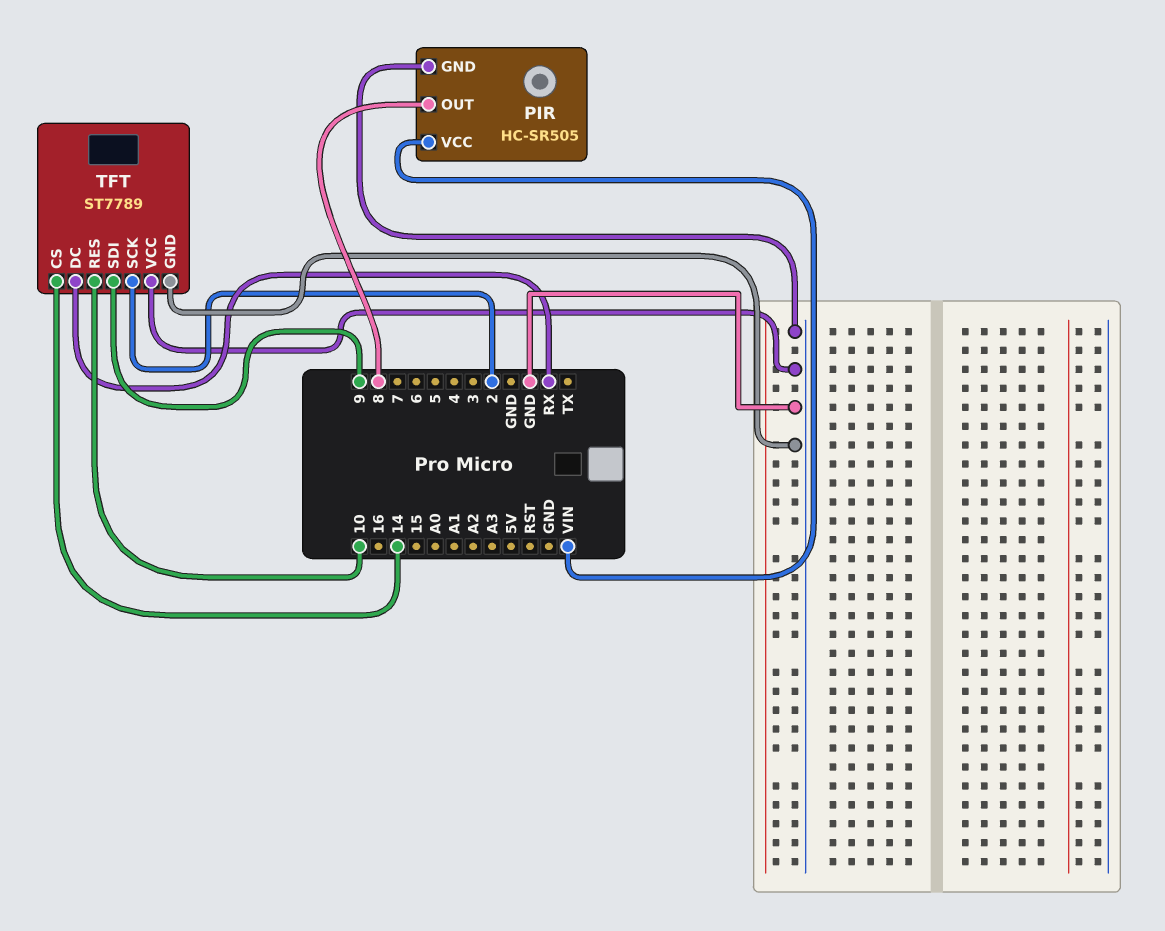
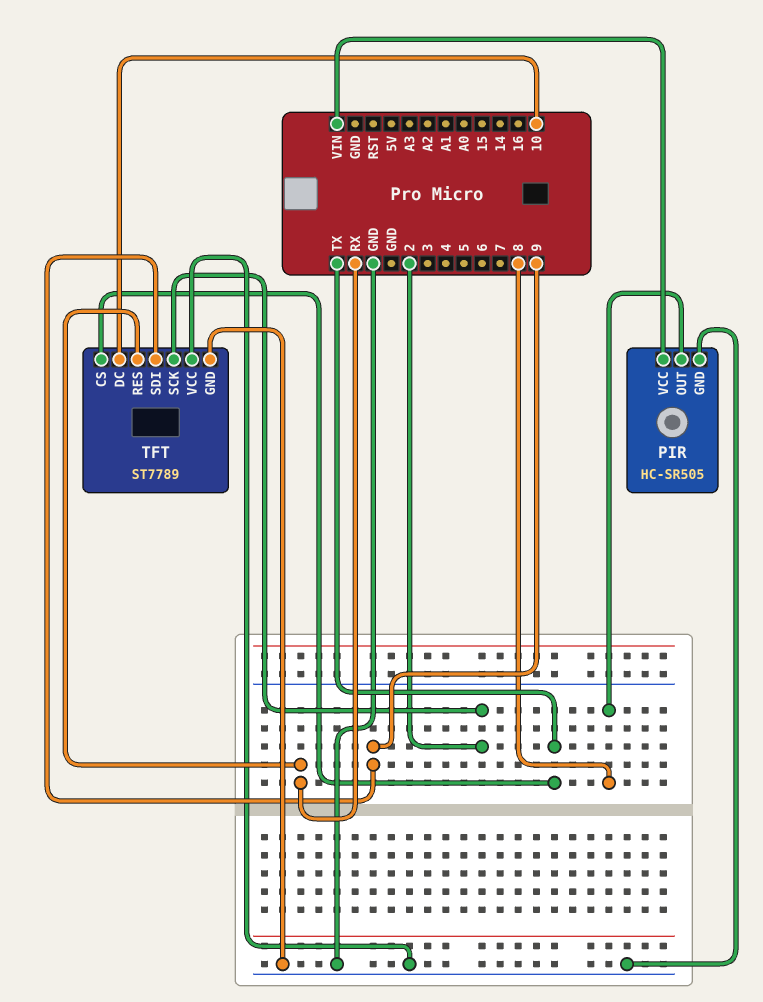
TFT pin CS: 14 -> TX
TFT pin DC: RX -> 10
TFT pin RES: 10 -> RX

